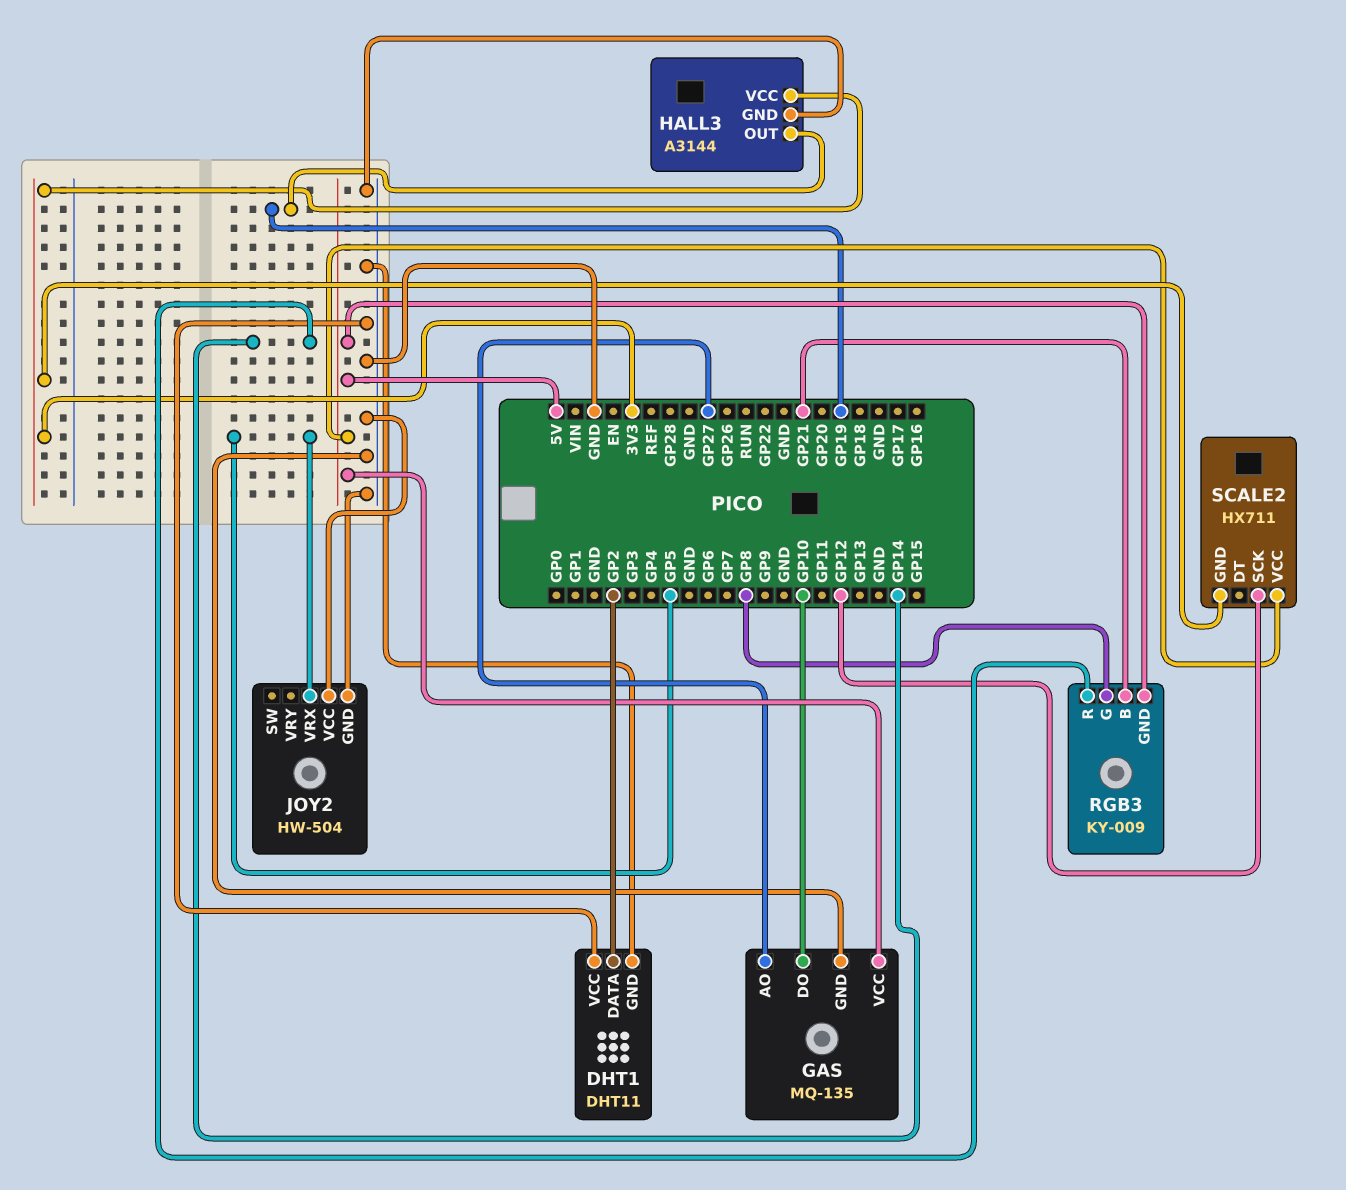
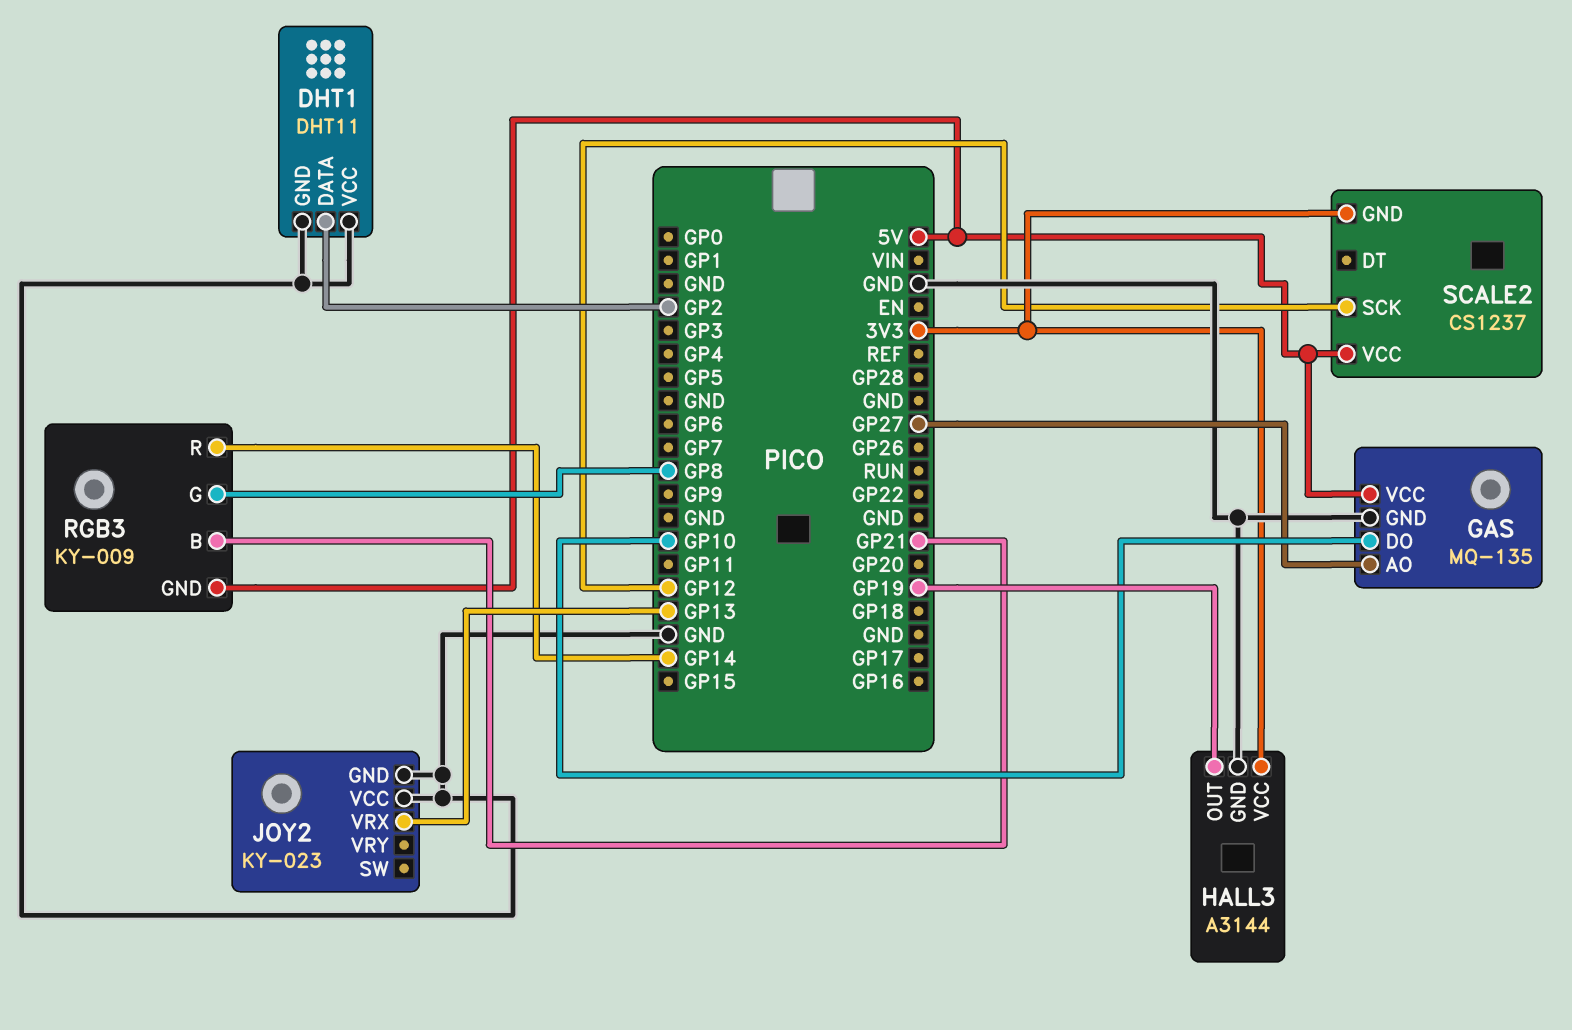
JOY2: HW-504 -> KY-023
JOY2 pin VRX: GP5 -> GP13
SCALE2: HX711 -> CS1237

